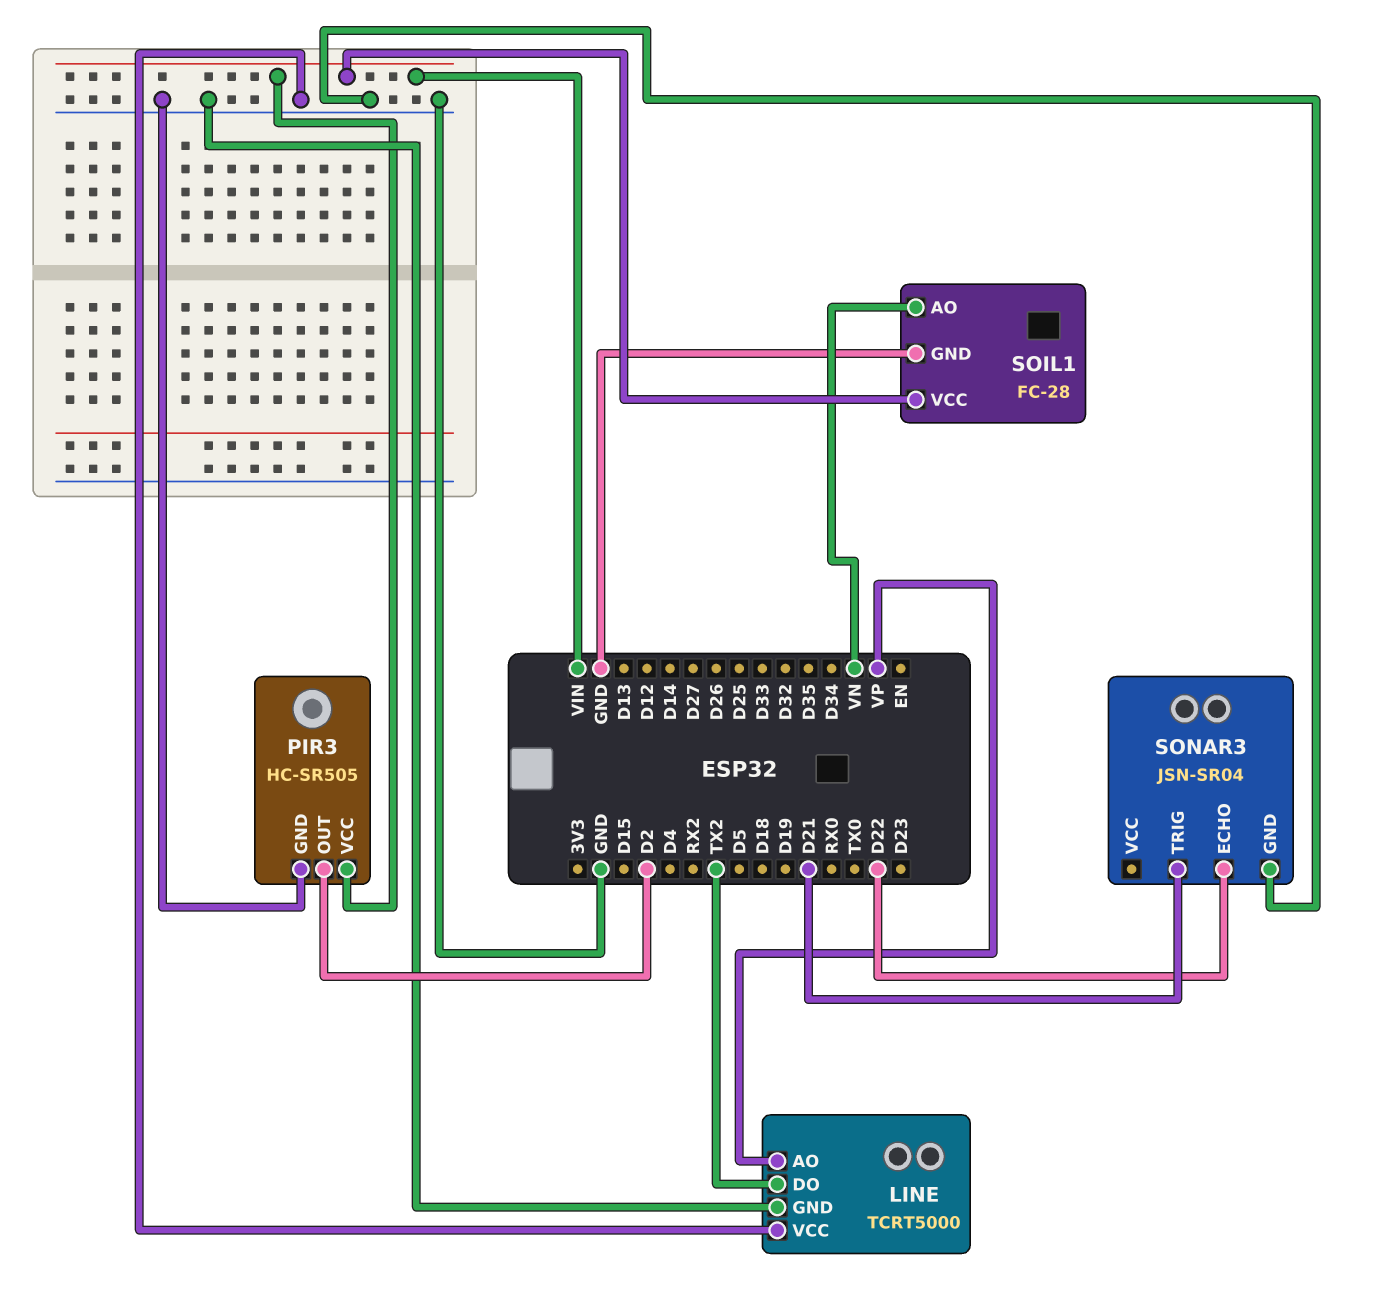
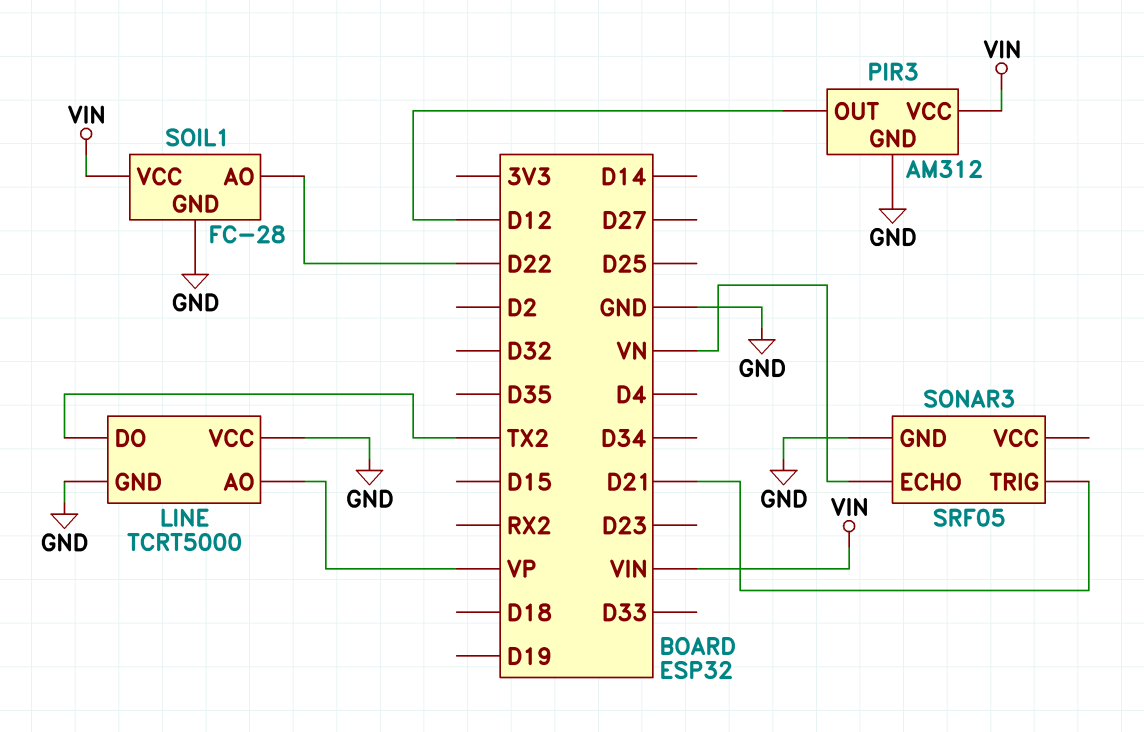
PIR3: HC-SR505 -> AM312
PIR3 pin OUT: D2 -> D12
SOIL1 pin AO: VN -> D22
SONAR3: JSN-SR04 -> SRF05
SONAR3 pin ECHO: D22 -> VN

